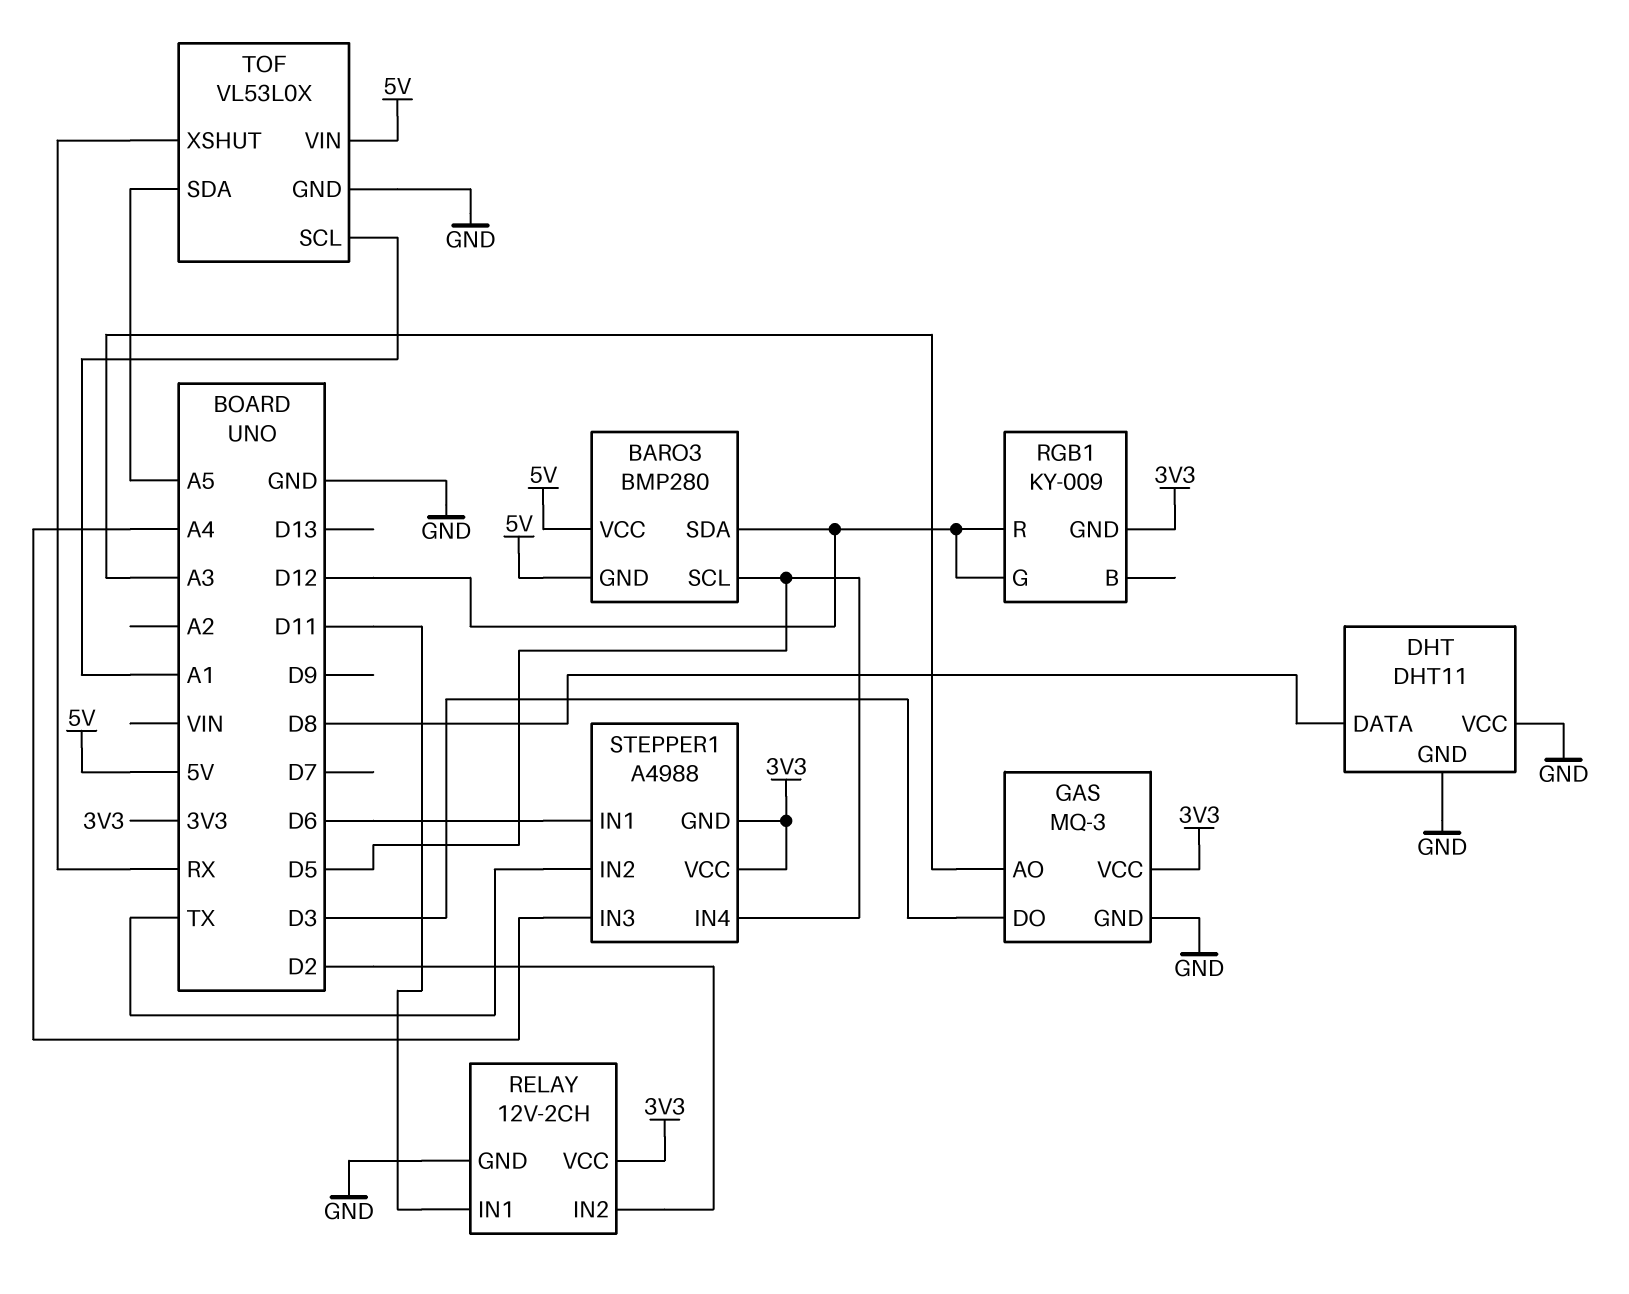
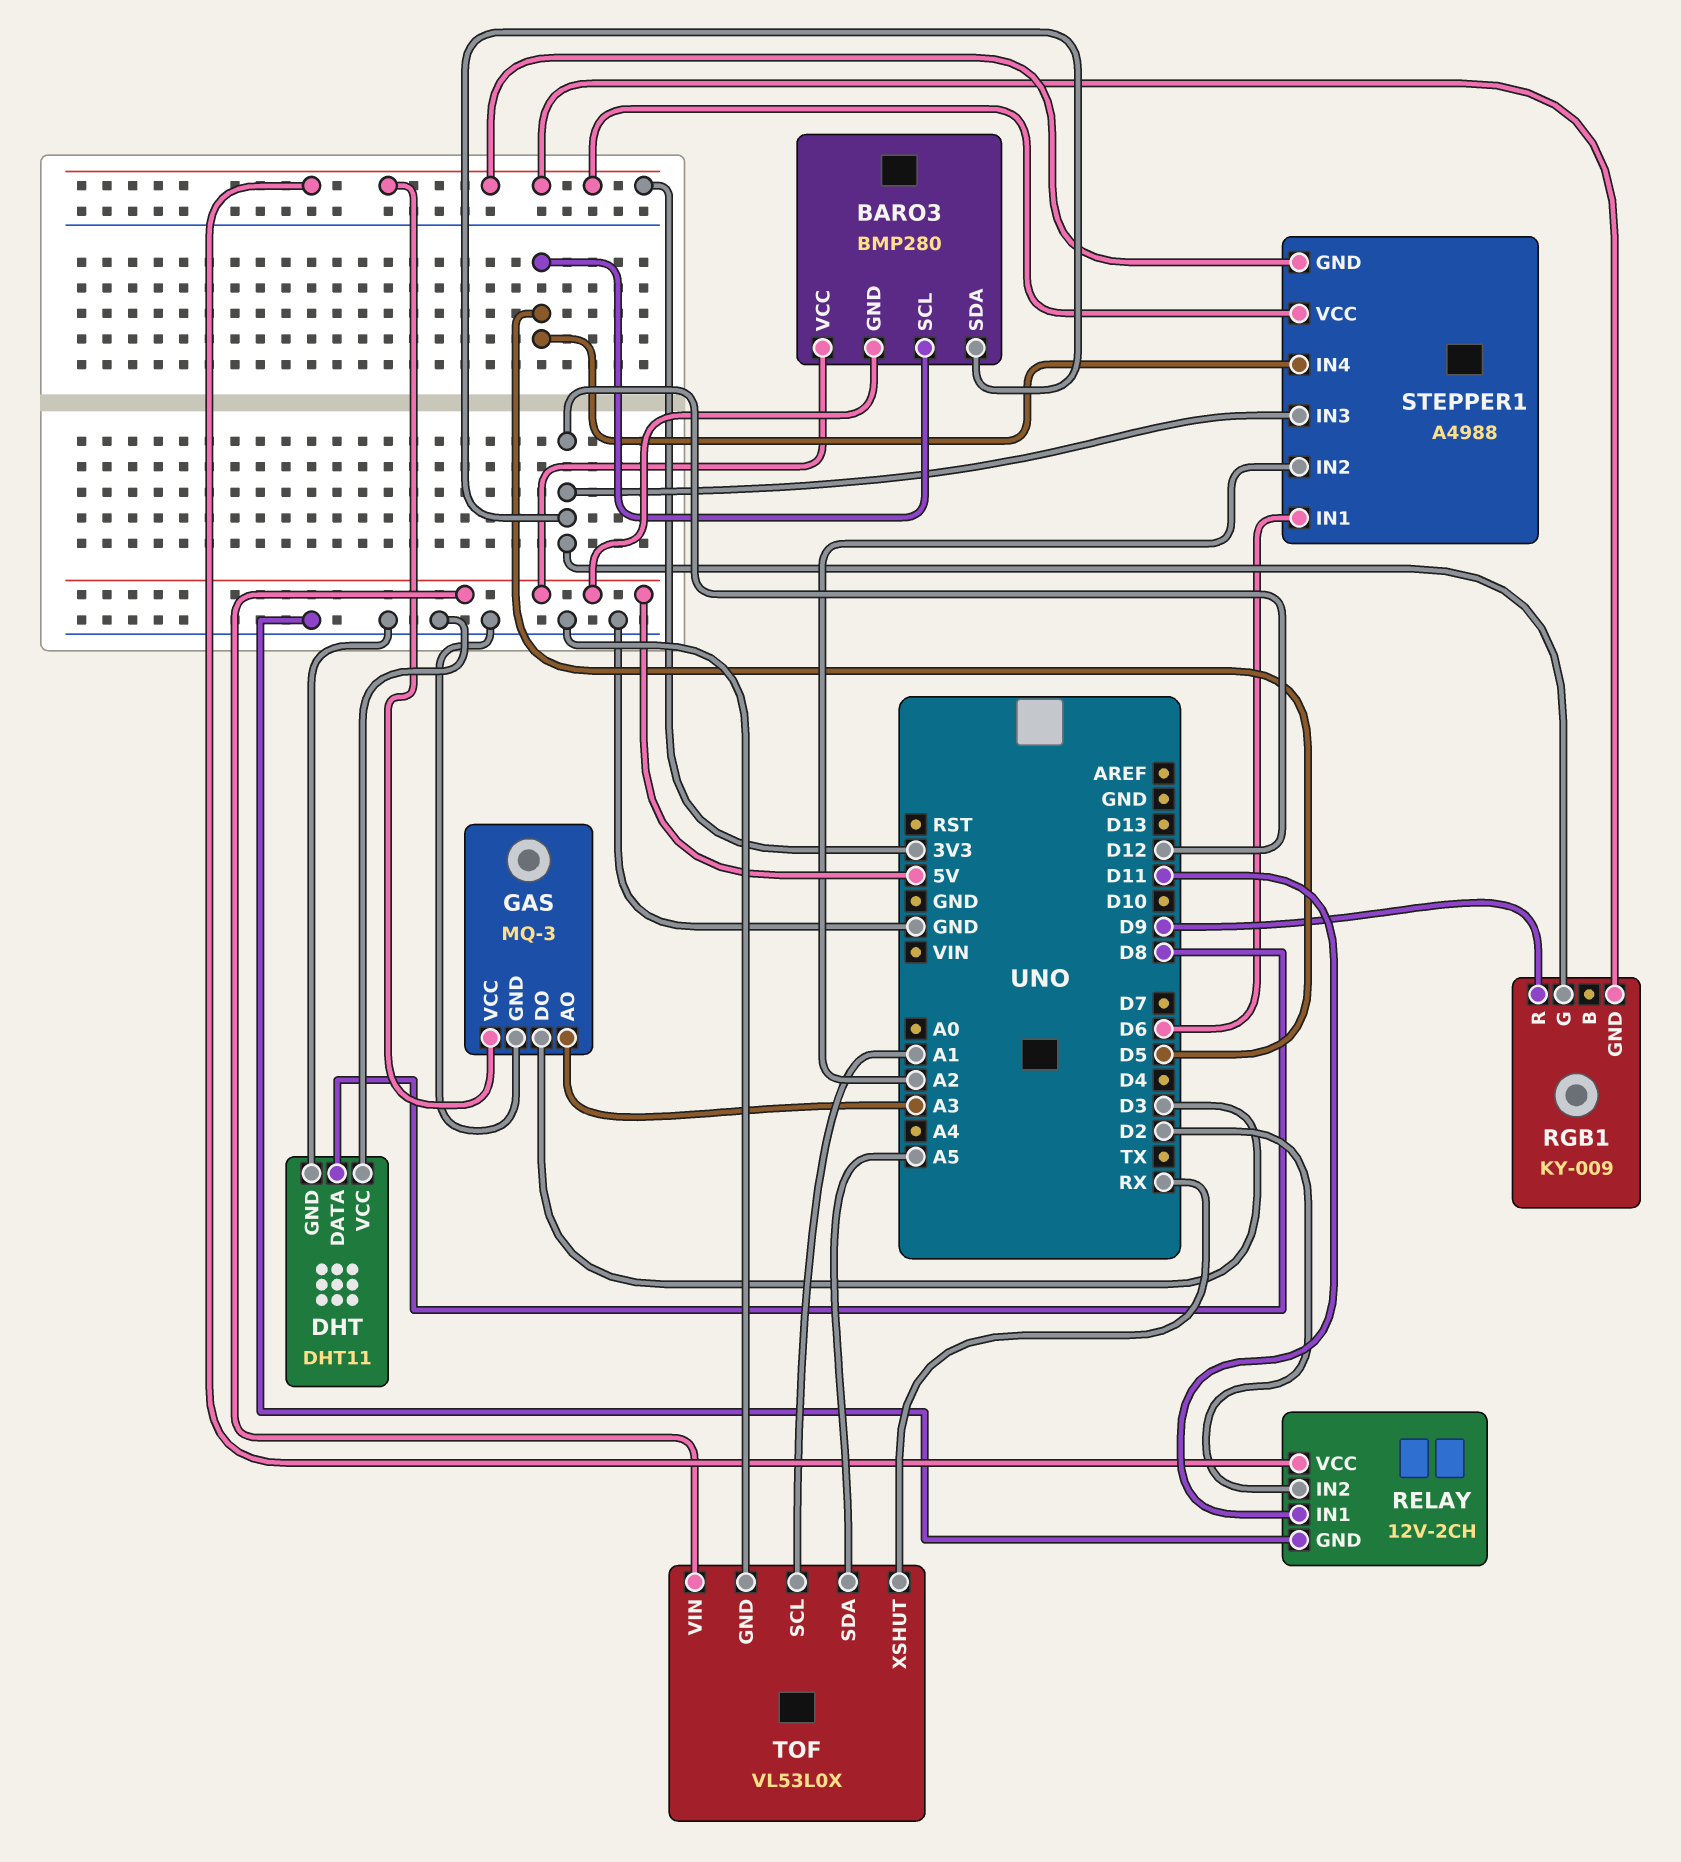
RGB1 pin R: D12 -> D9
STEPPER1 pin IN2: TX -> A2
STEPPER1 pin IN3: A4 -> D12

